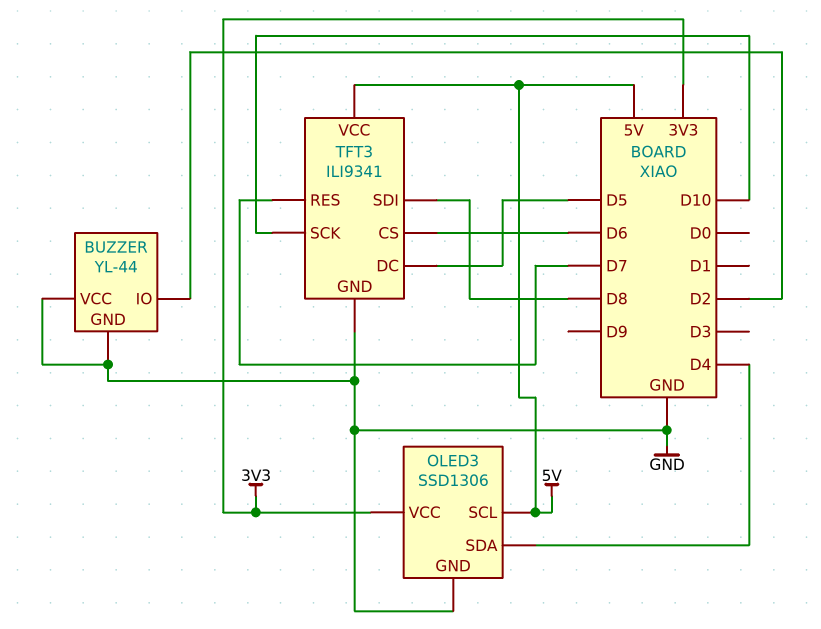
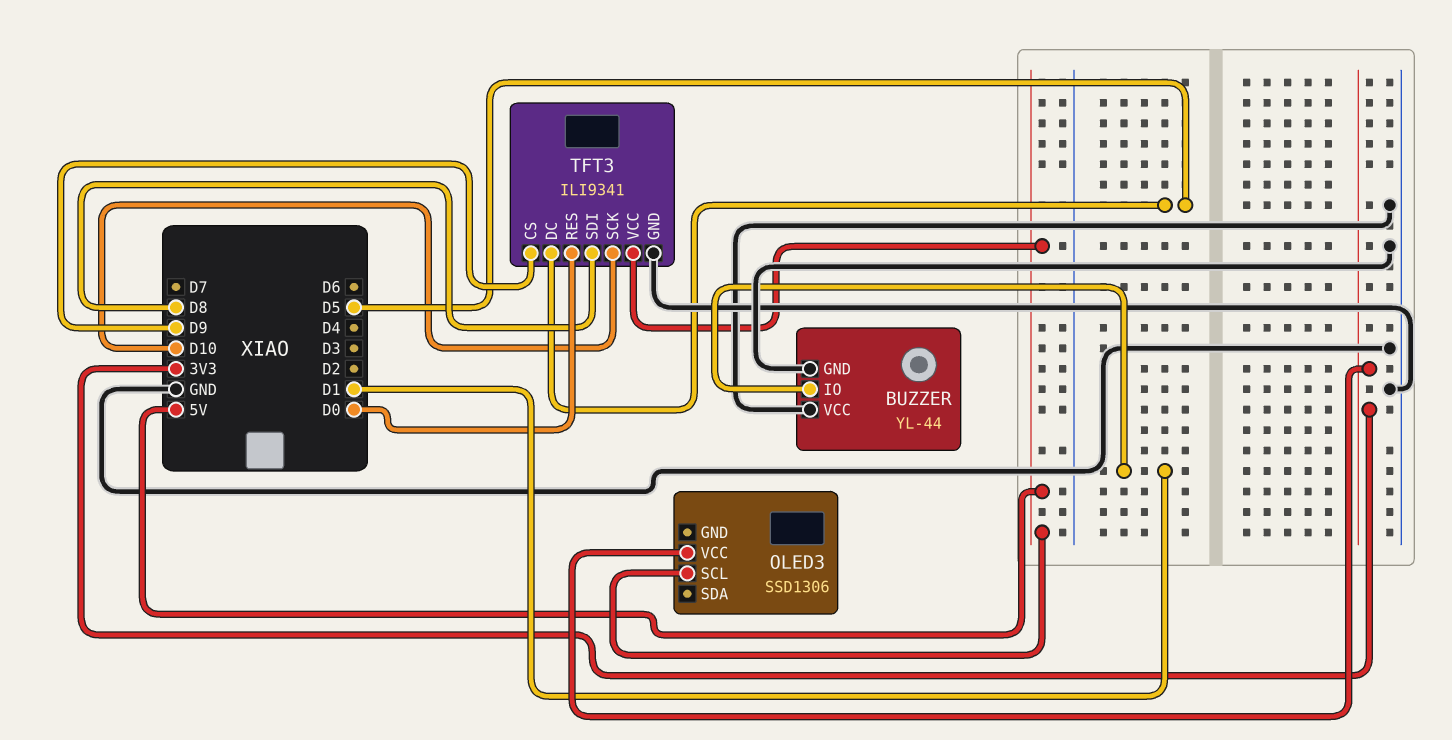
BUZZER pin IO: D2 -> D1
OLED3 pin GND: GND -> none
OLED3 pin SDA: D4 -> none
TFT3 pin CS: D6 -> D9
TFT3 pin RES: D7 -> D0

